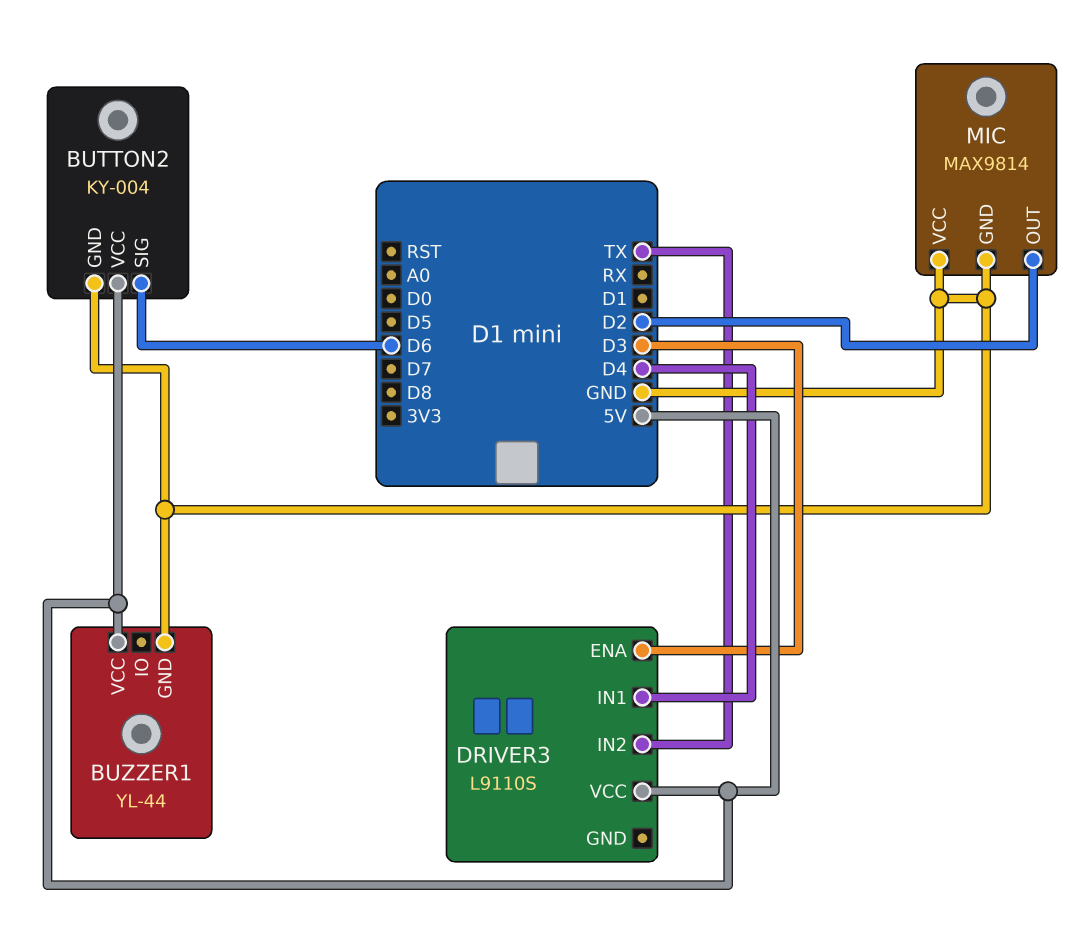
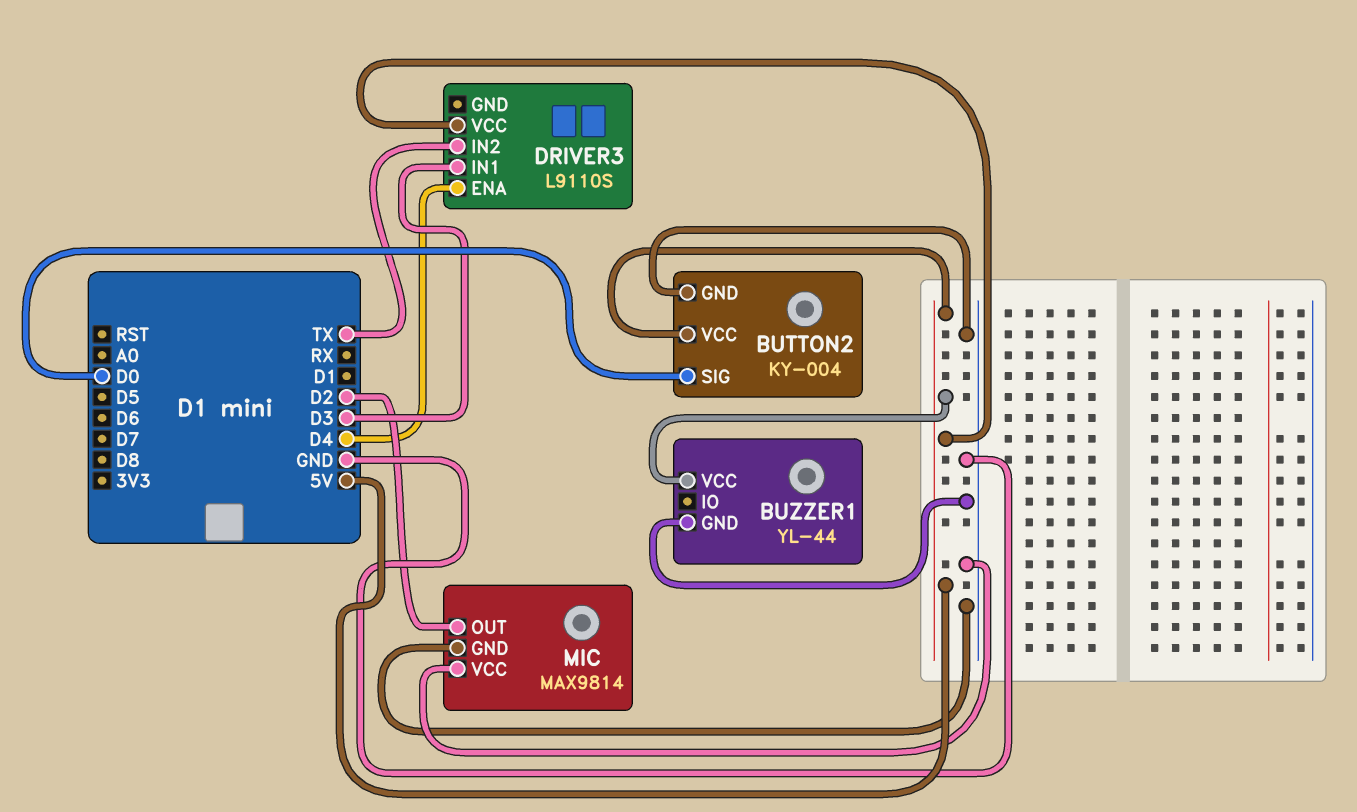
BUTTON2 pin SIG: D6 -> D0
DRIVER3 pin ENA: D3 -> D4
DRIVER3 pin IN1: D4 -> D3

